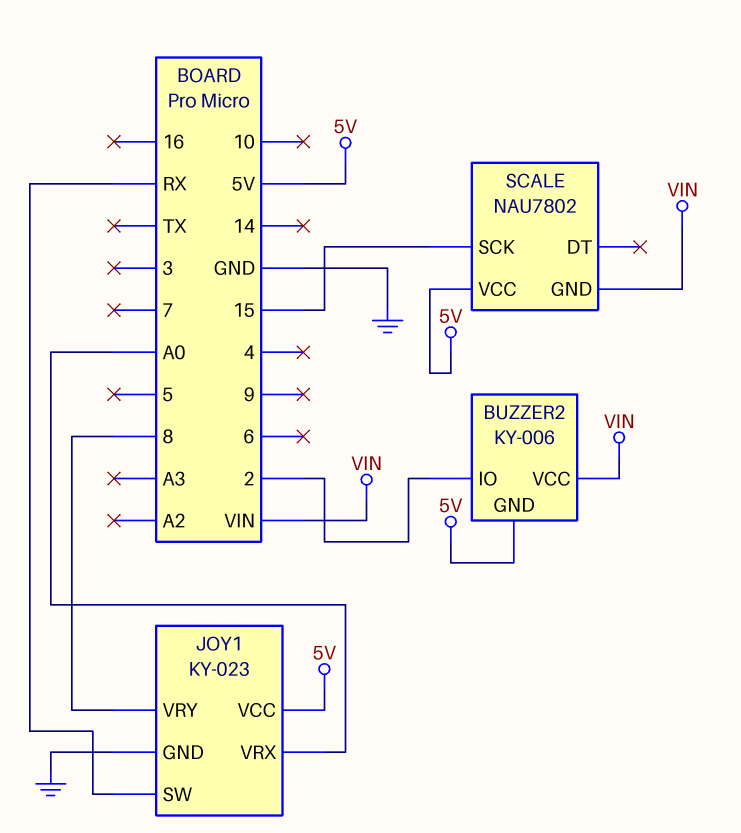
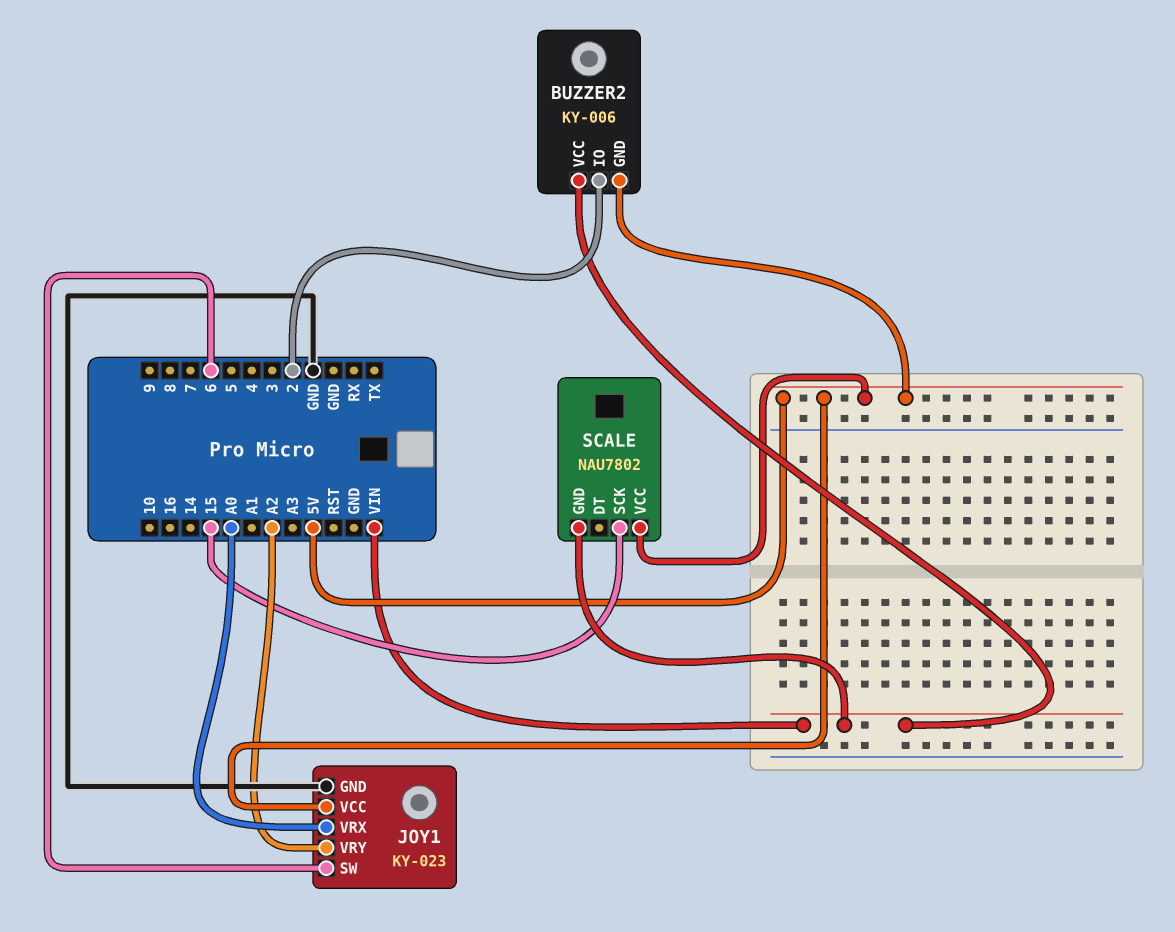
JOY1 pin SW: RX -> 6
JOY1 pin VRY: 8 -> A2

